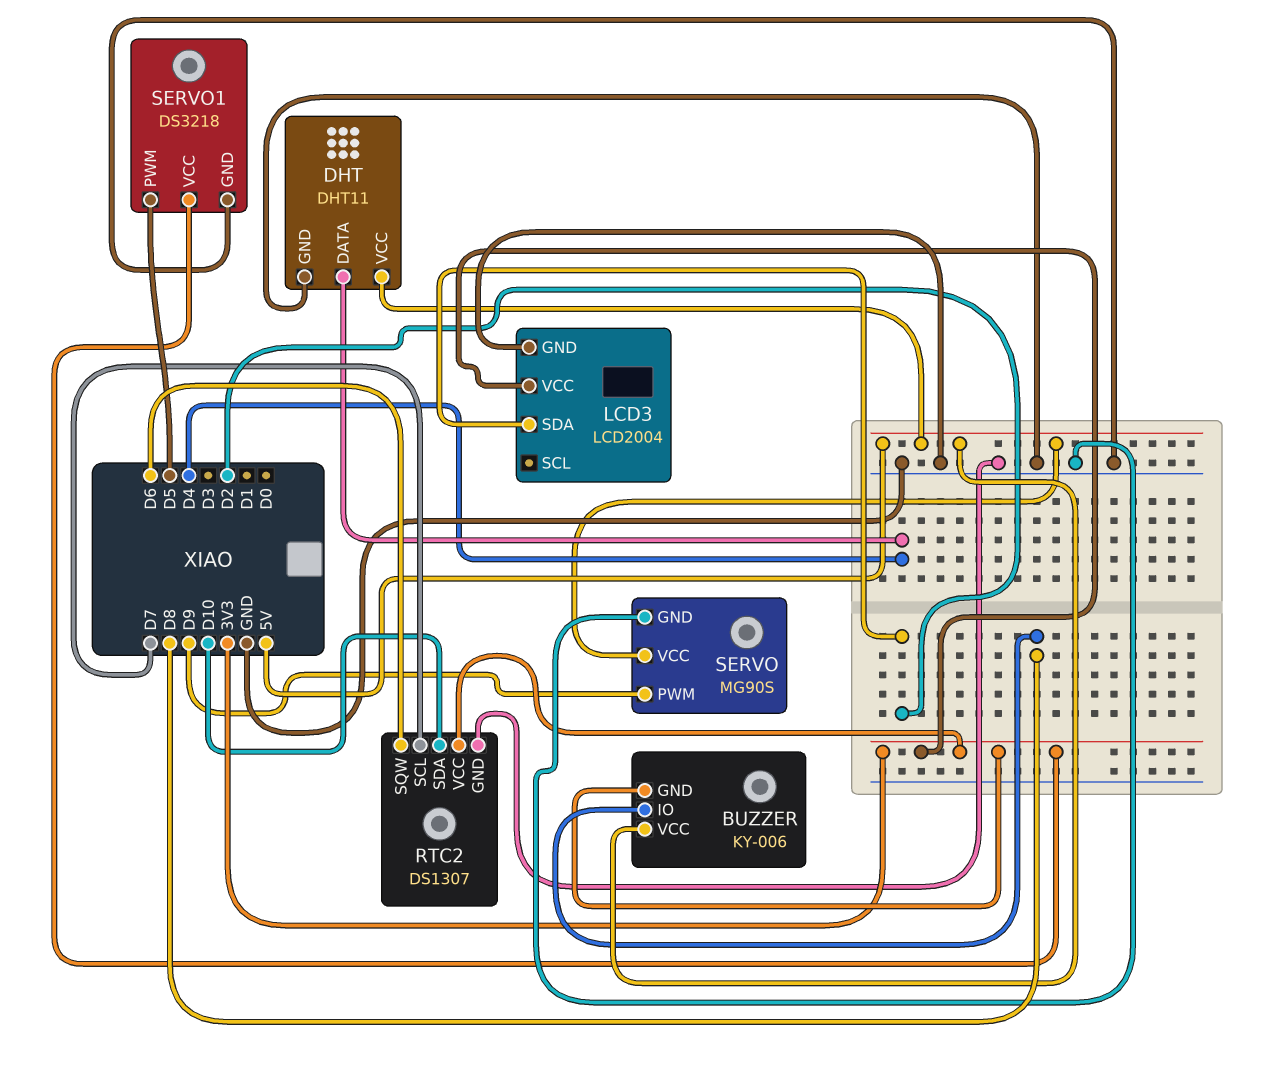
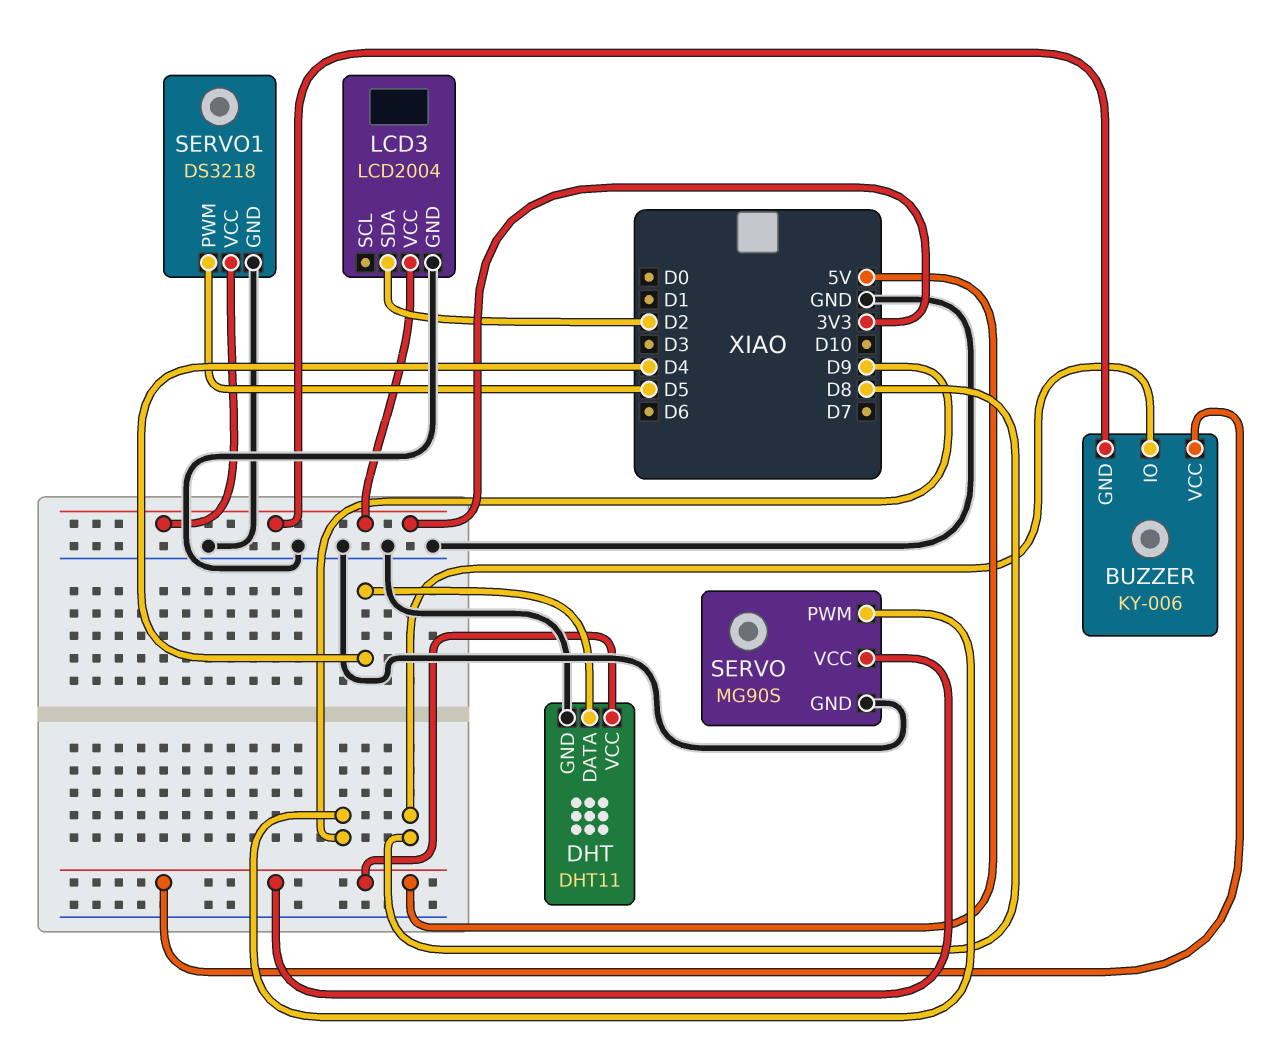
RTC2: DS1307 -> none
RTC2 pin GND: GND -> none
RTC2 pin SCL: D7 -> none
RTC2 pin SDA: D10 -> none
RTC2 pin SQW: D6 -> none
RTC2 pin VCC: 3V3 -> none

